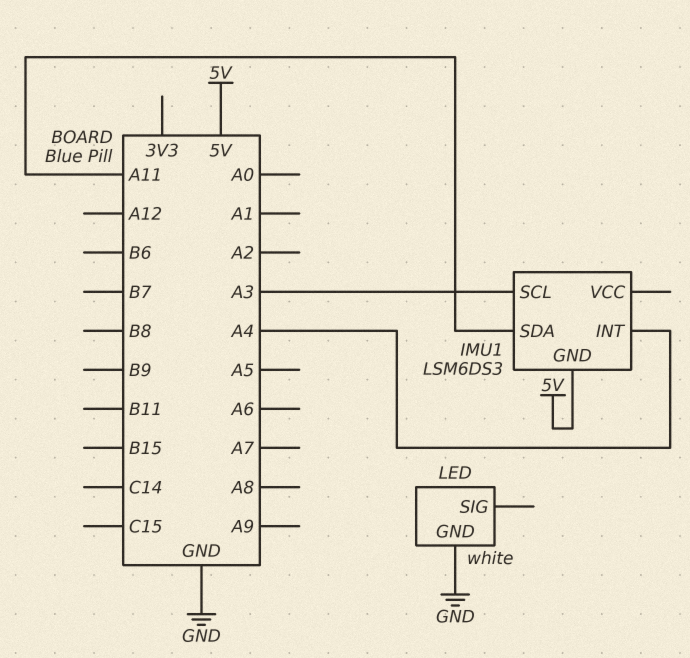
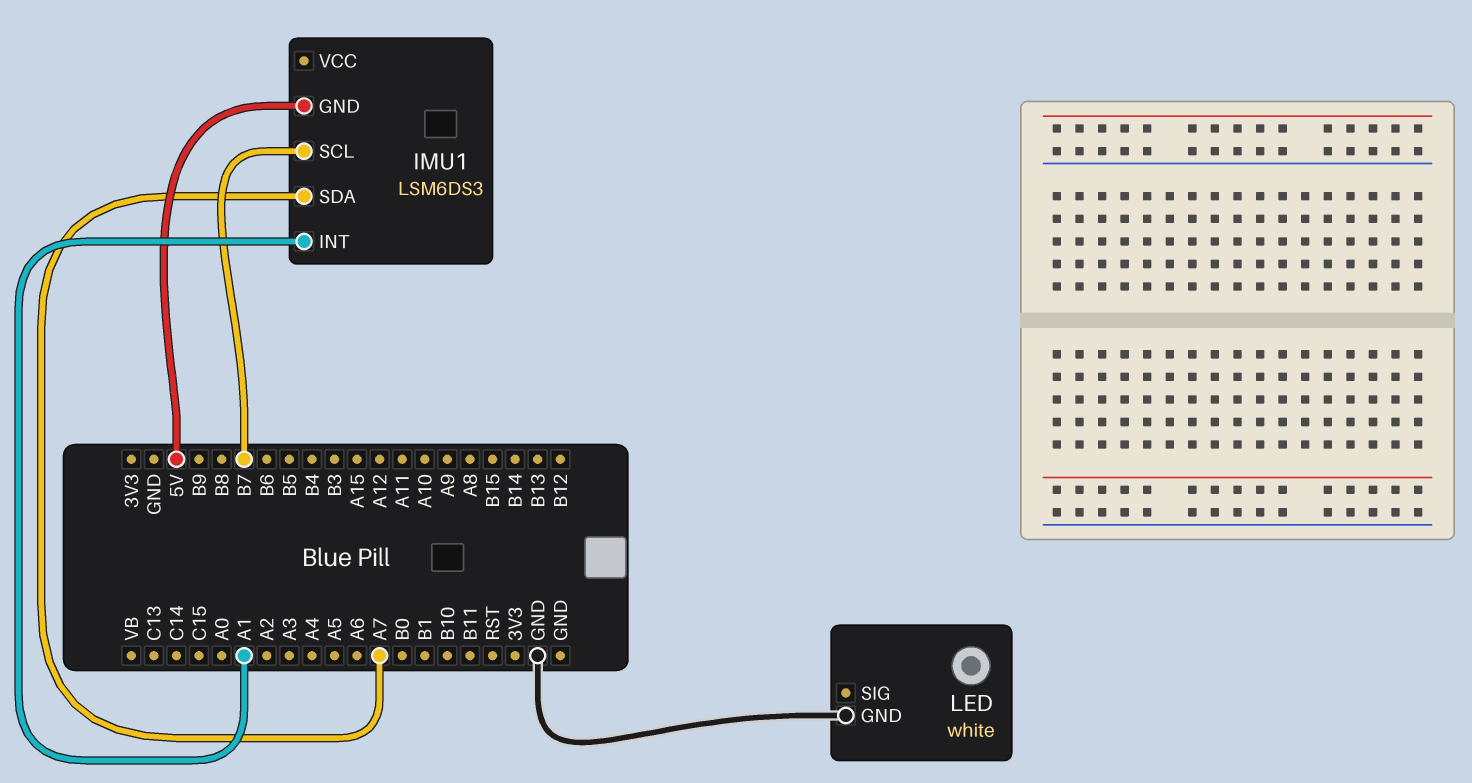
IMU1 pin INT: A4 -> A1
IMU1 pin SCL: A3 -> B7
IMU1 pin SDA: A11 -> A7

